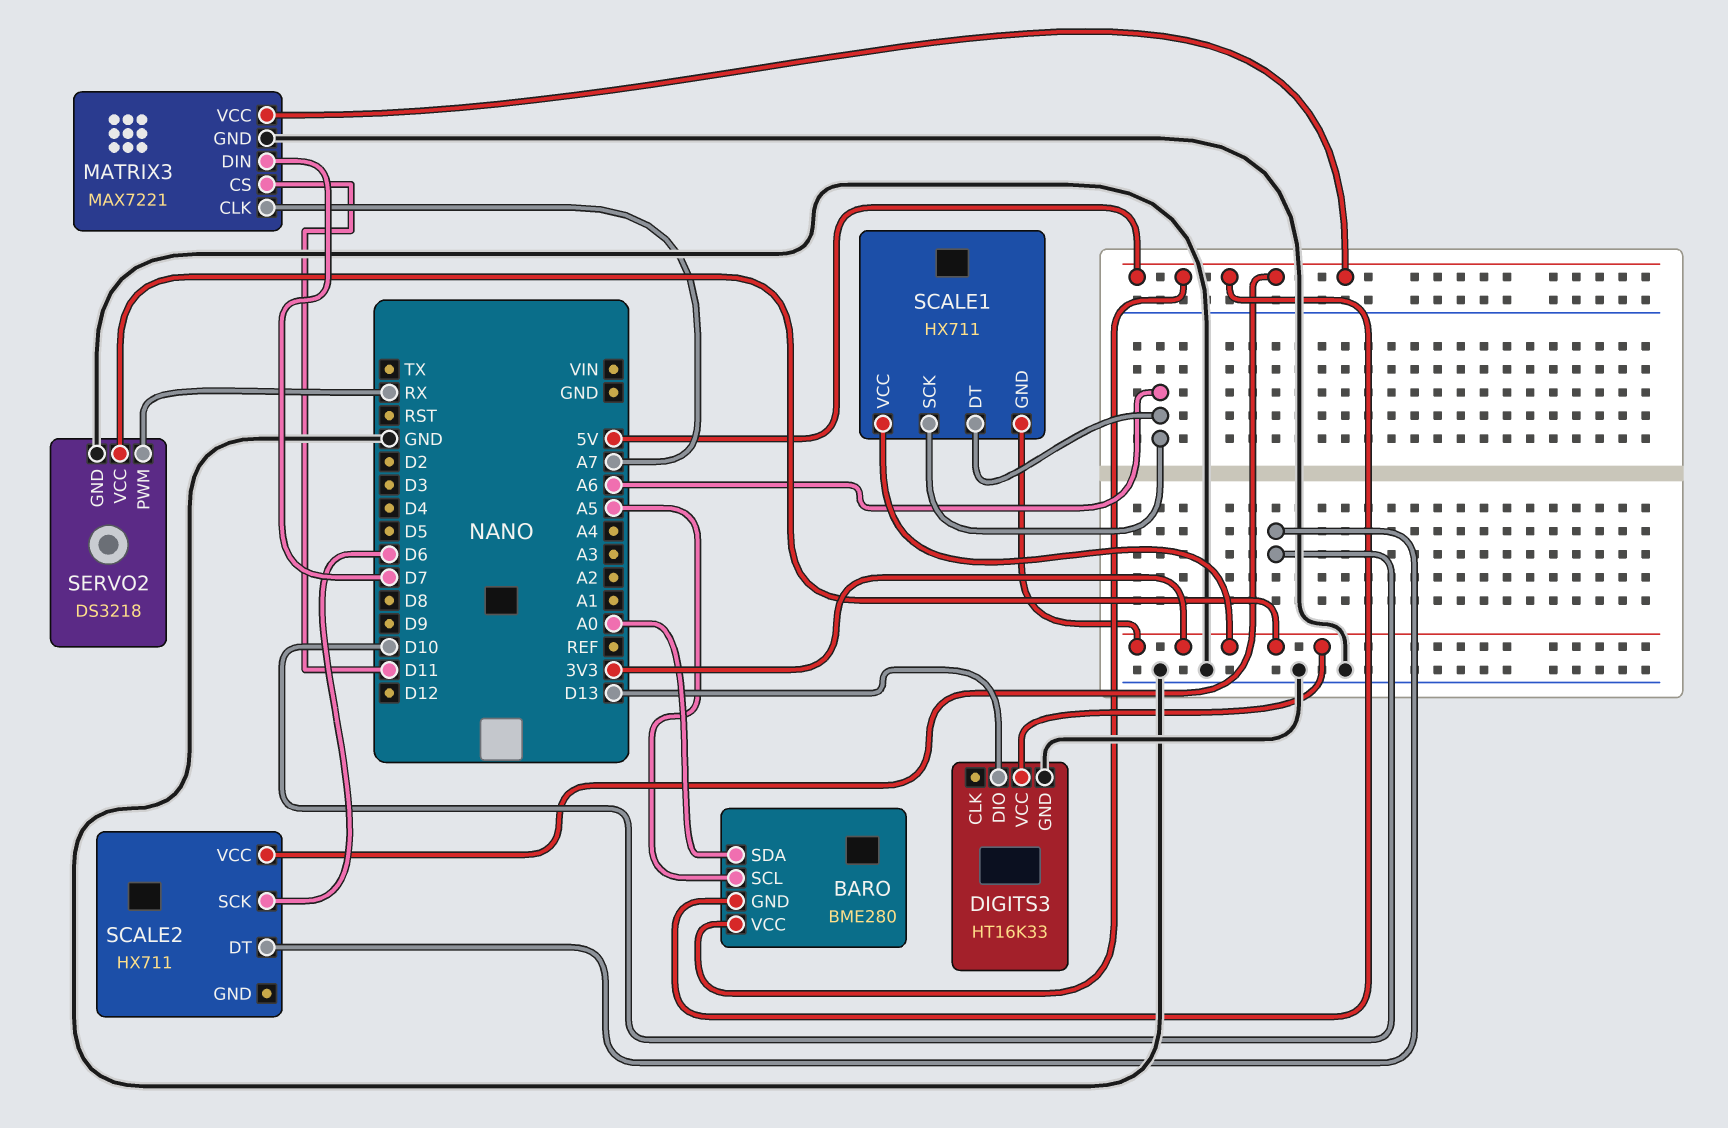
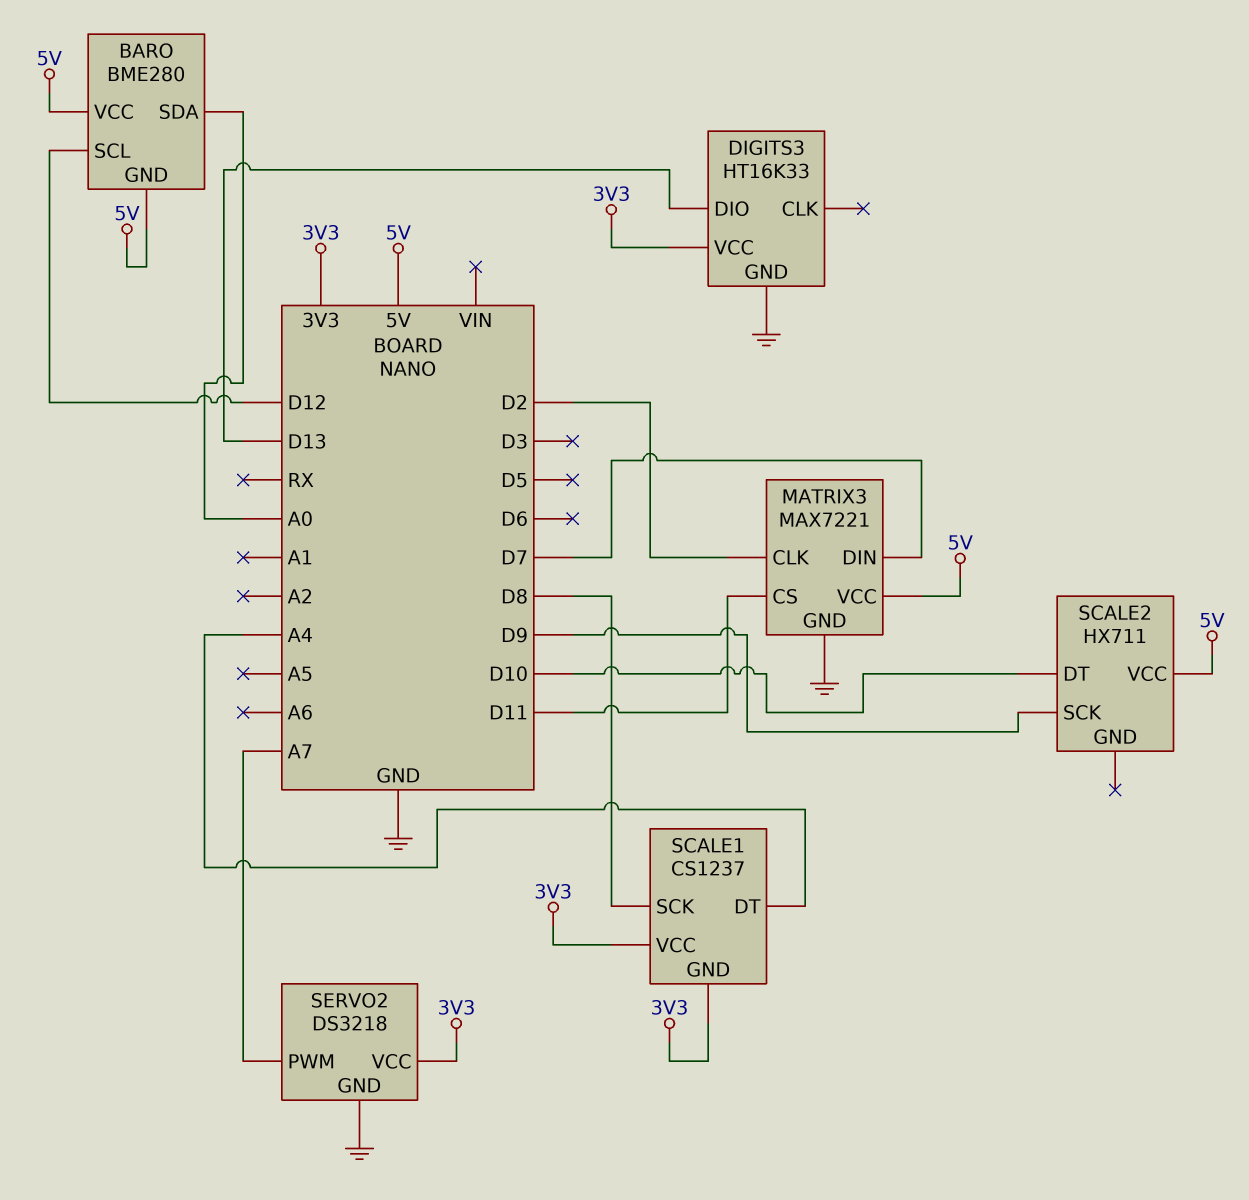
BARO pin SCL: A5 -> D12
MATRIX3 pin CLK: A7 -> D2
SCALE1: HX711 -> CS1237
SCALE1 pin DT: A6 -> A4
SCALE1 pin SCK: A6 -> D8
SCALE2 pin SCK: D6 -> D9
SERVO2 pin PWM: RX -> A7

